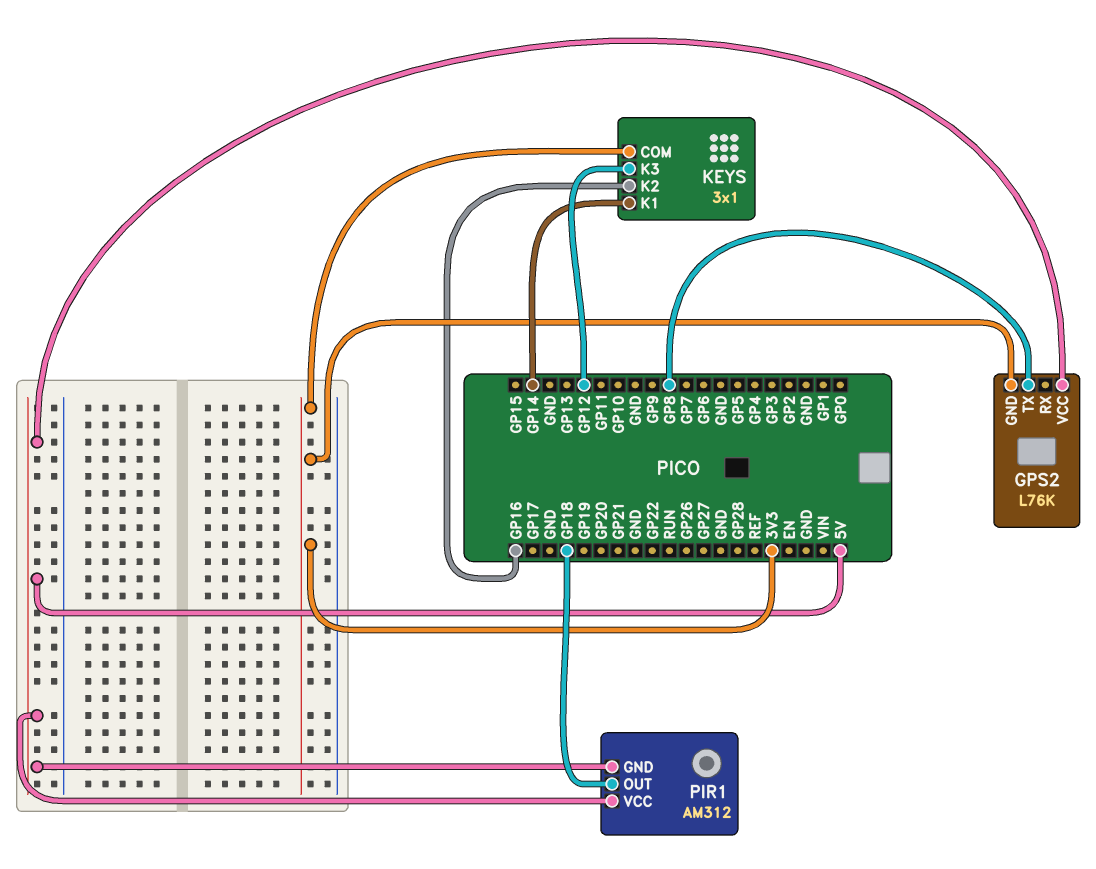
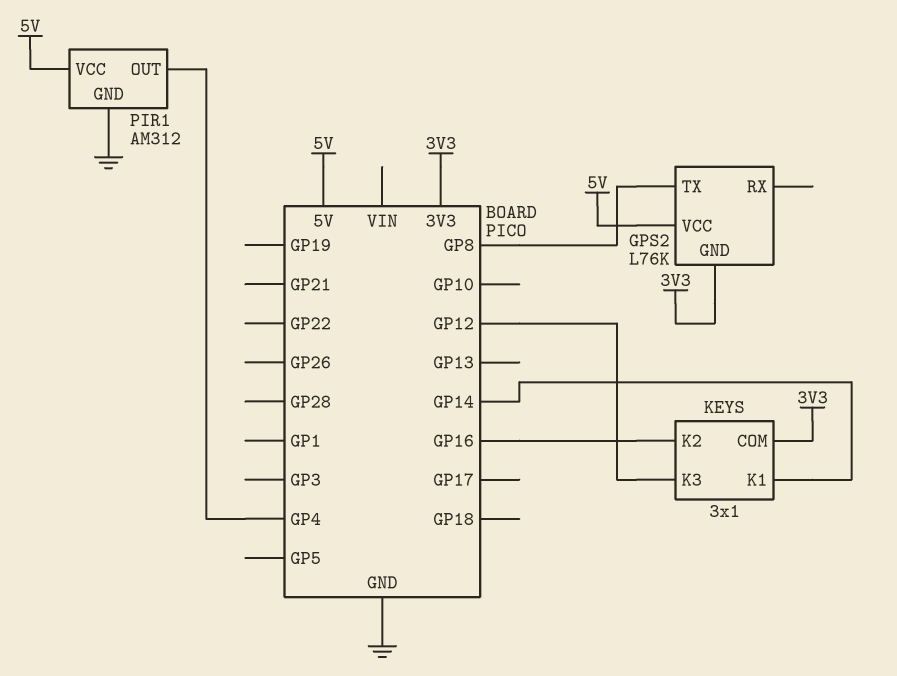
PIR1 pin GND: 5V -> GND
PIR1 pin OUT: GP18 -> GP4

